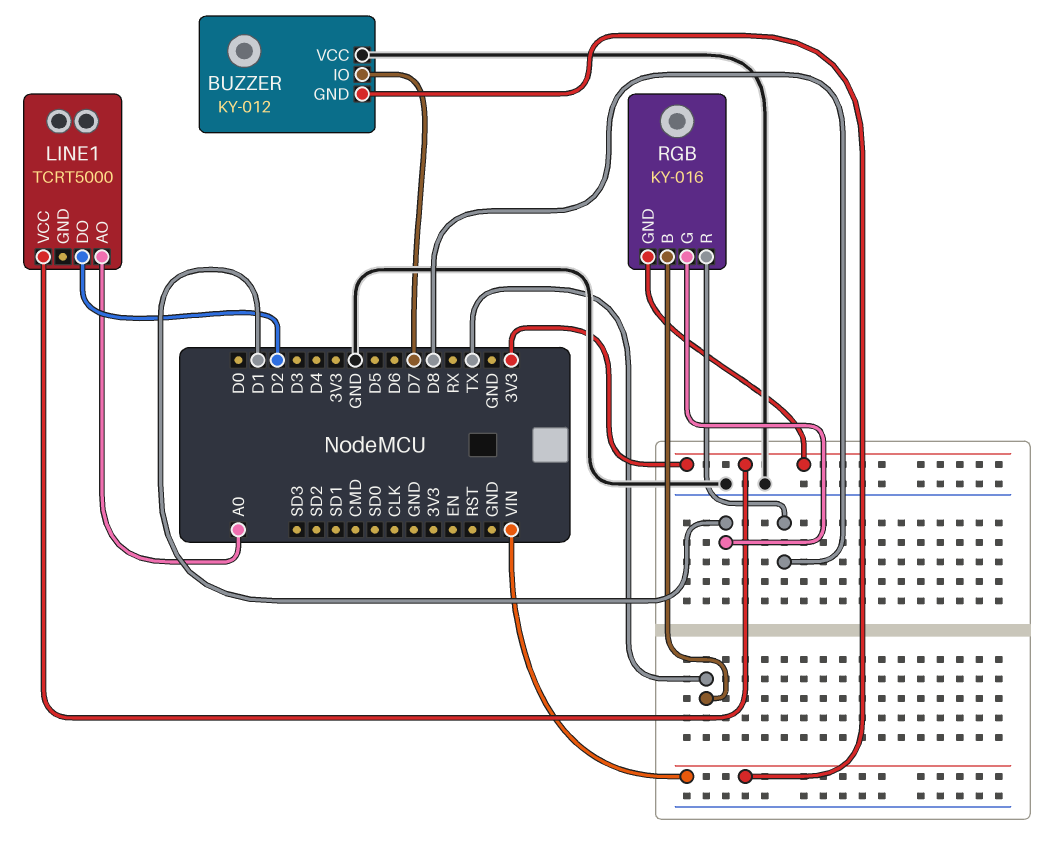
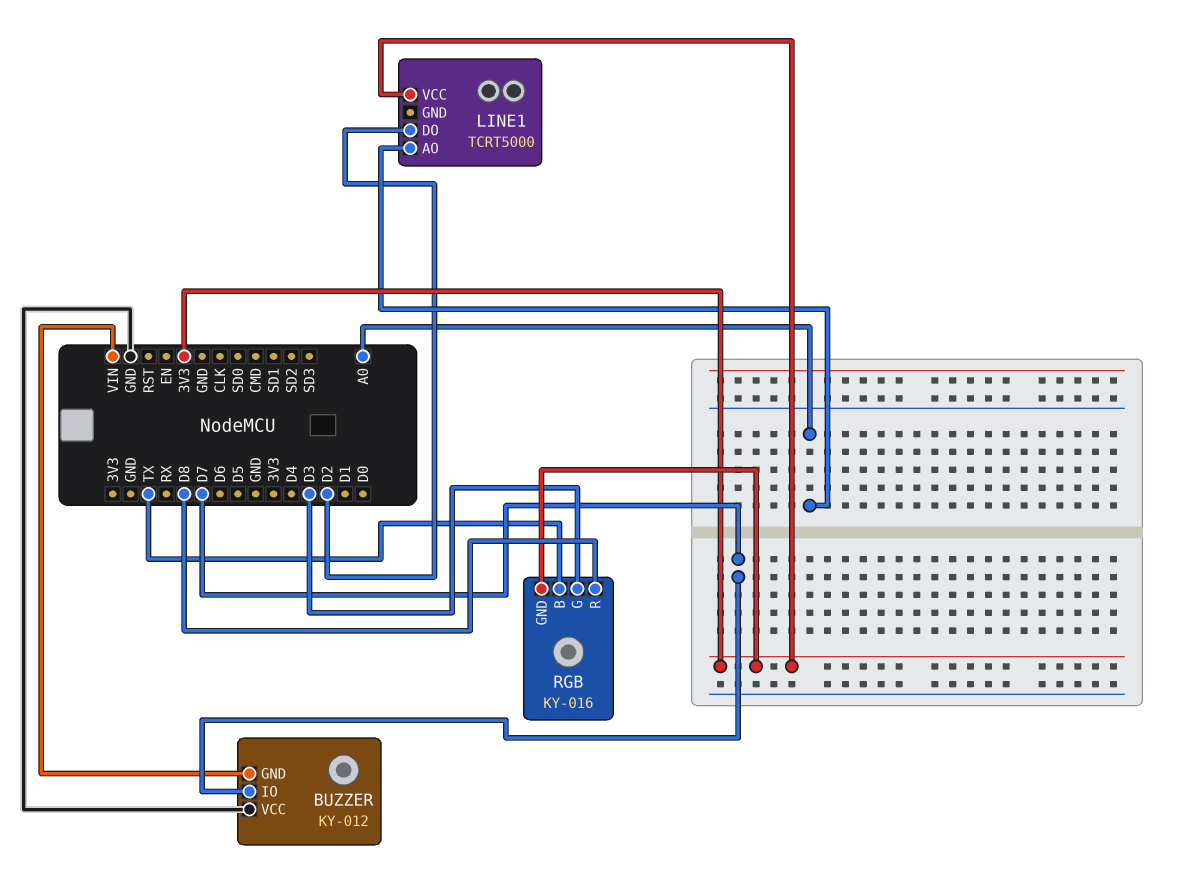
RGB pin G: D1 -> D3

